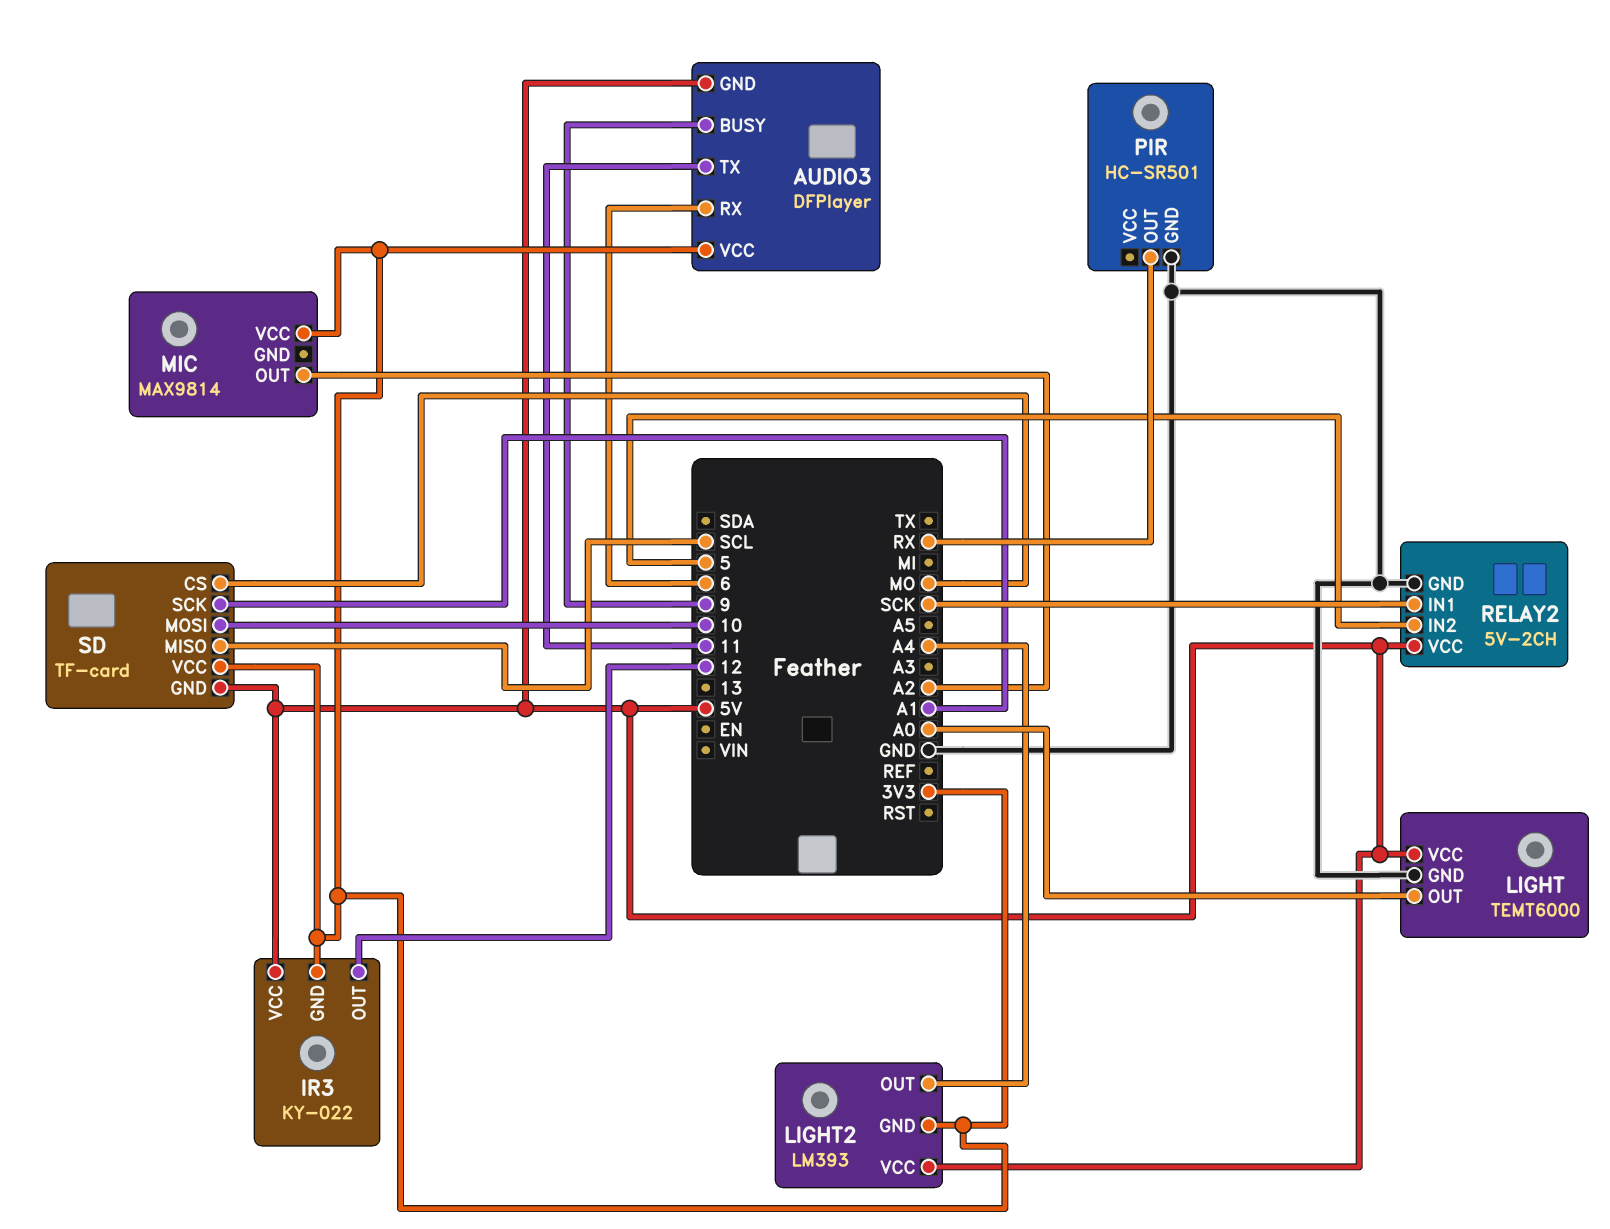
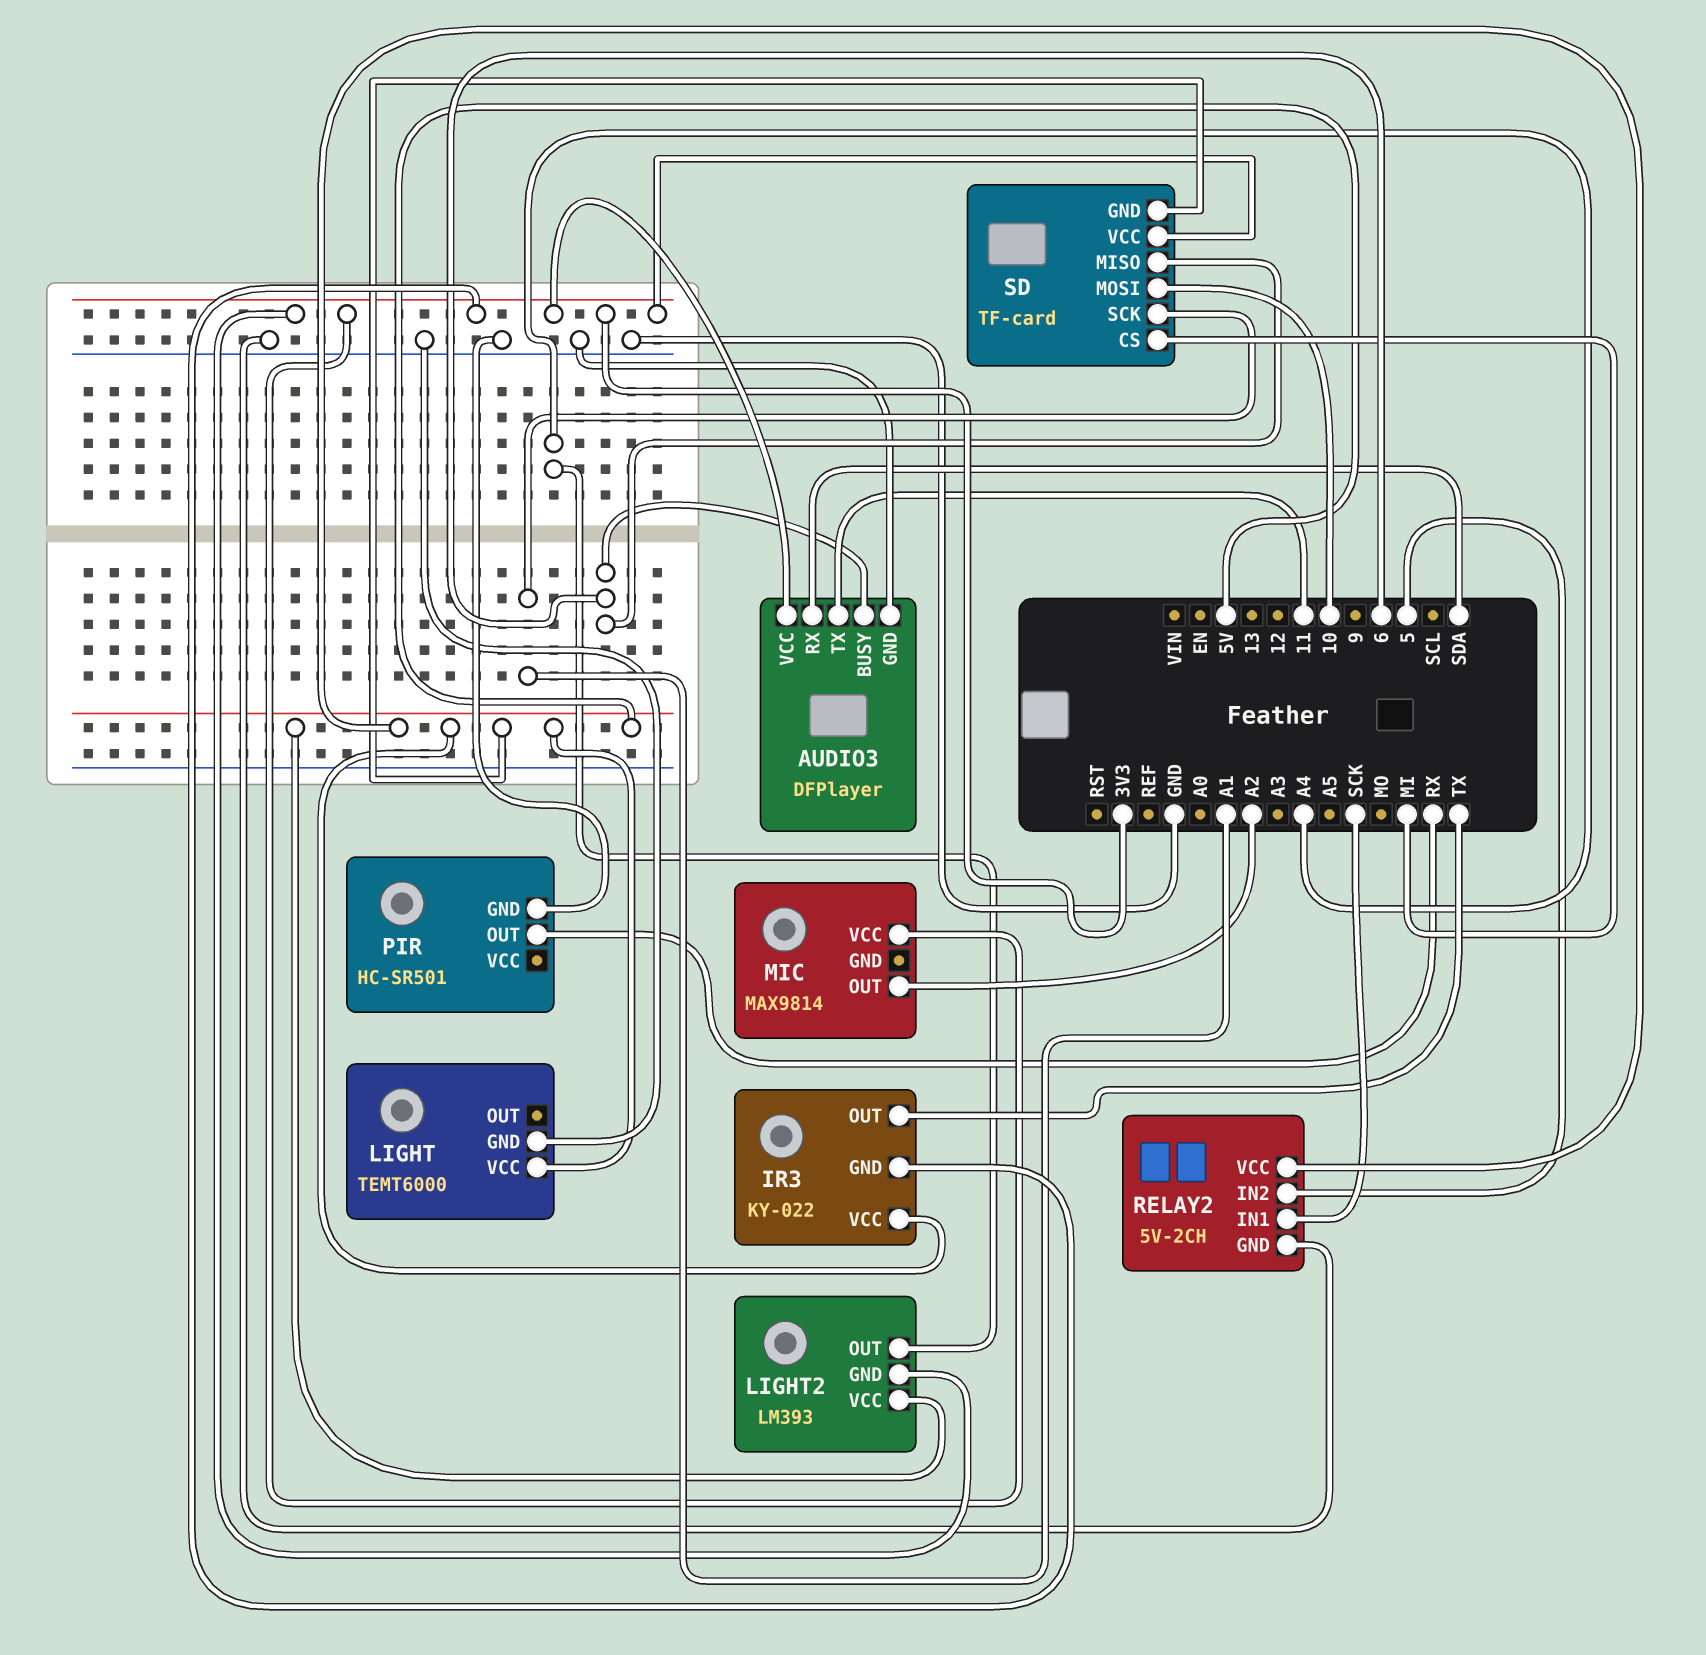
AUDIO3 pin BUSY: 9 -> 6
AUDIO3 pin GND: 5V -> GND
AUDIO3 pin RX: 6 -> SDA
IR3 pin OUT: 12 -> TX
LIGHT pin OUT: A0 -> none
SD pin CS: MO -> MI
SD pin MISO: SCL -> 6

